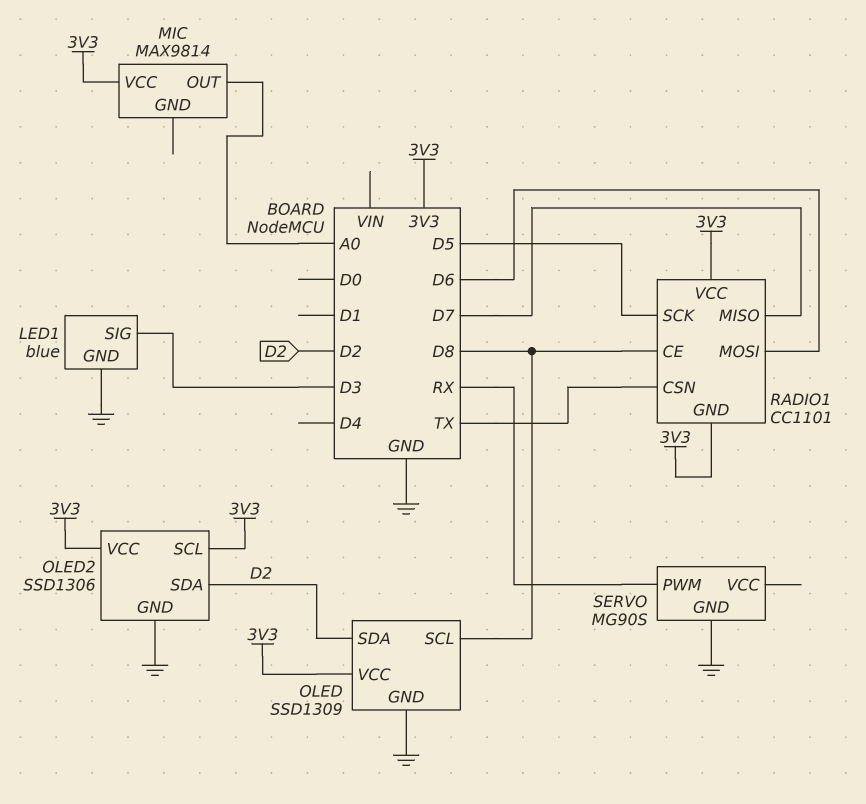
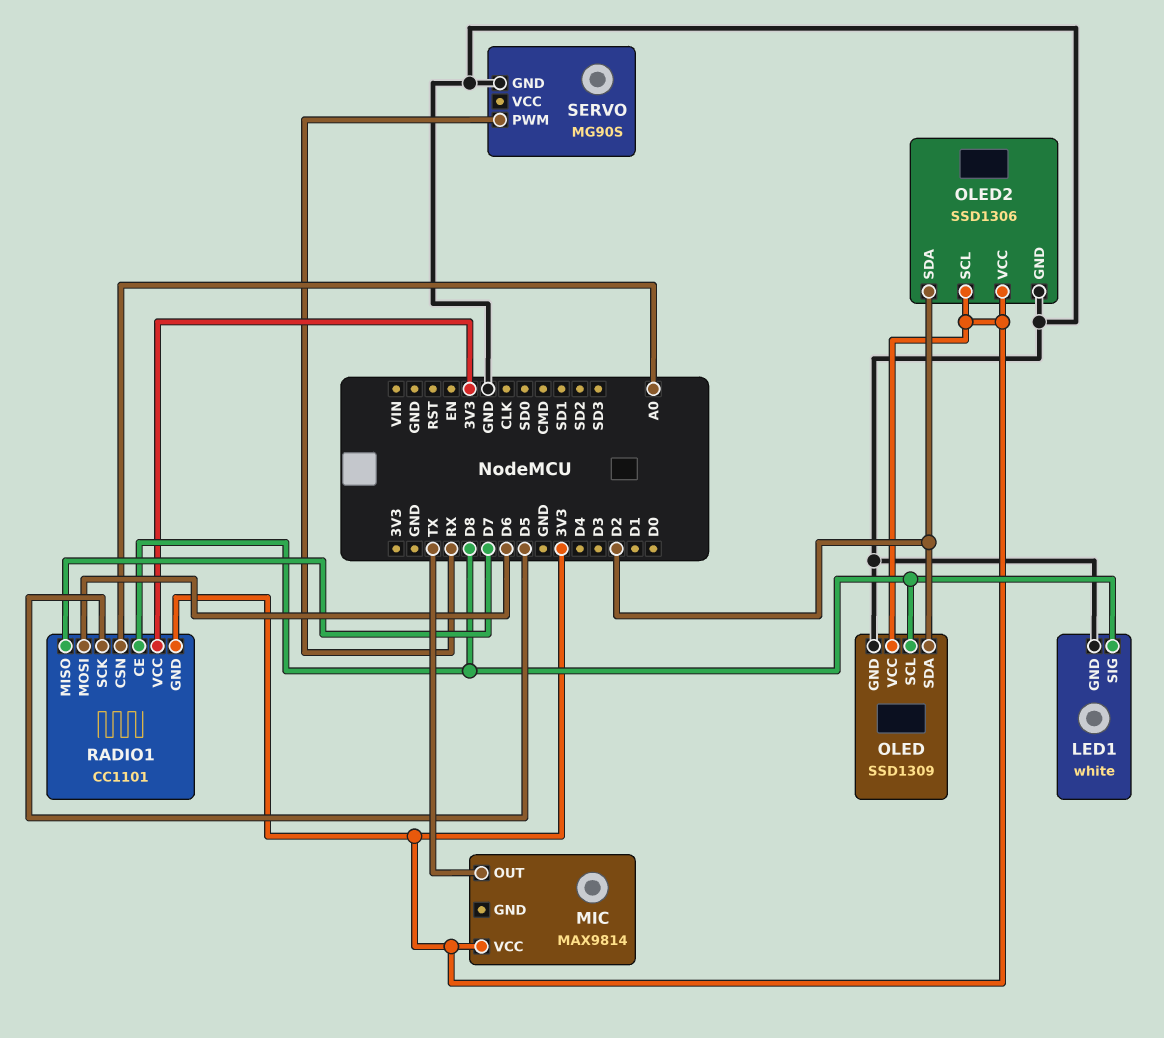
LED1: blue -> white
LED1 pin SIG: D3 -> D8
MIC pin OUT: A0 -> TX
RADIO1 pin CSN: TX -> A0

